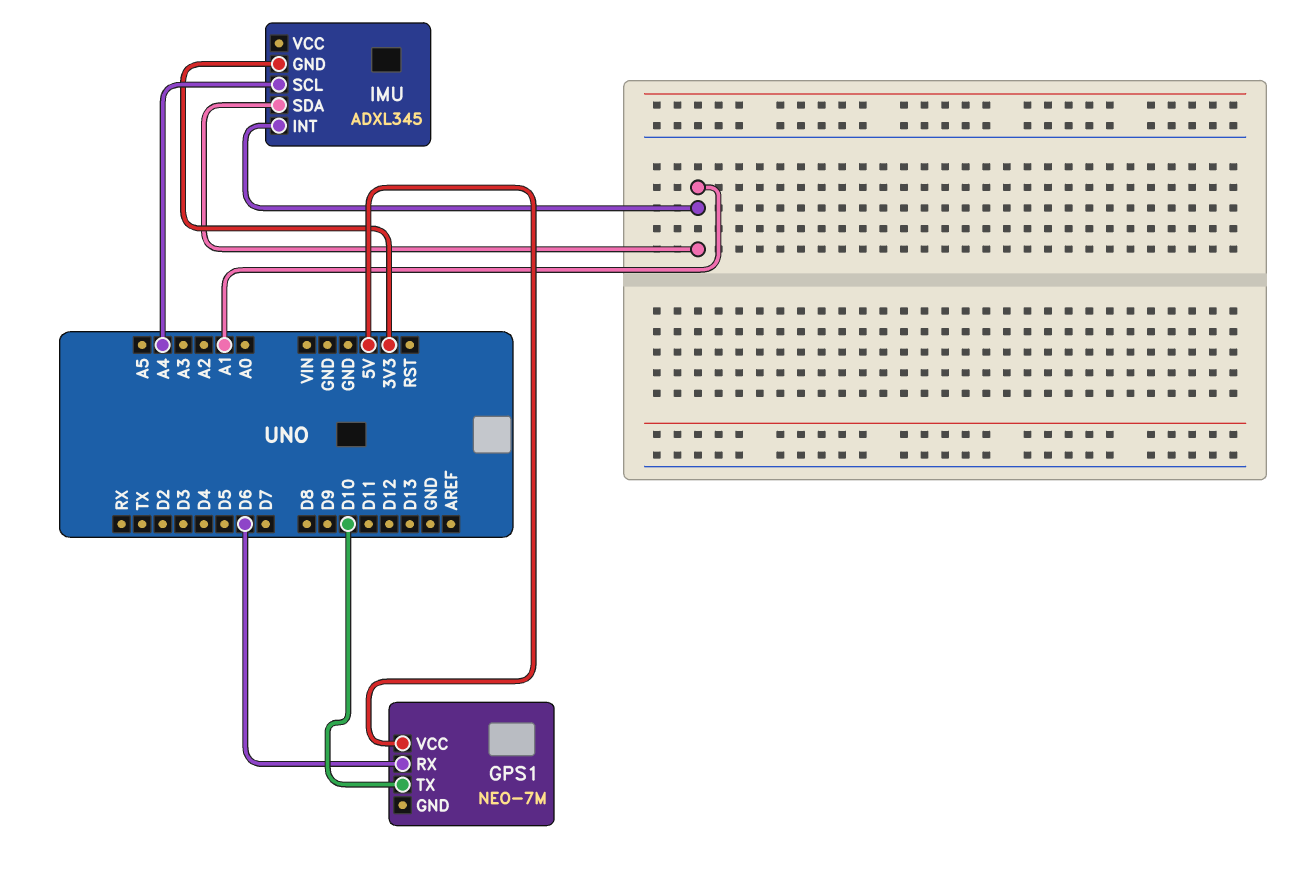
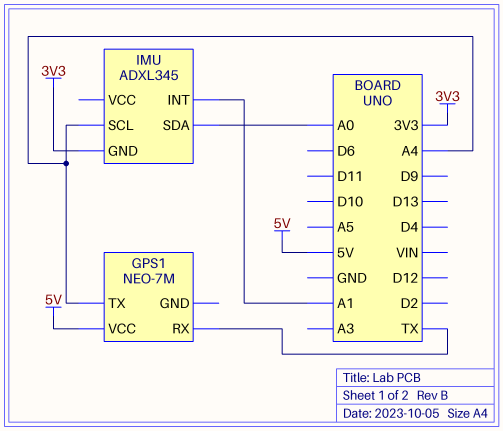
GPS1 pin RX: D6 -> TX
GPS1 pin TX: D10 -> A4
IMU pin SDA: A1 -> A0

